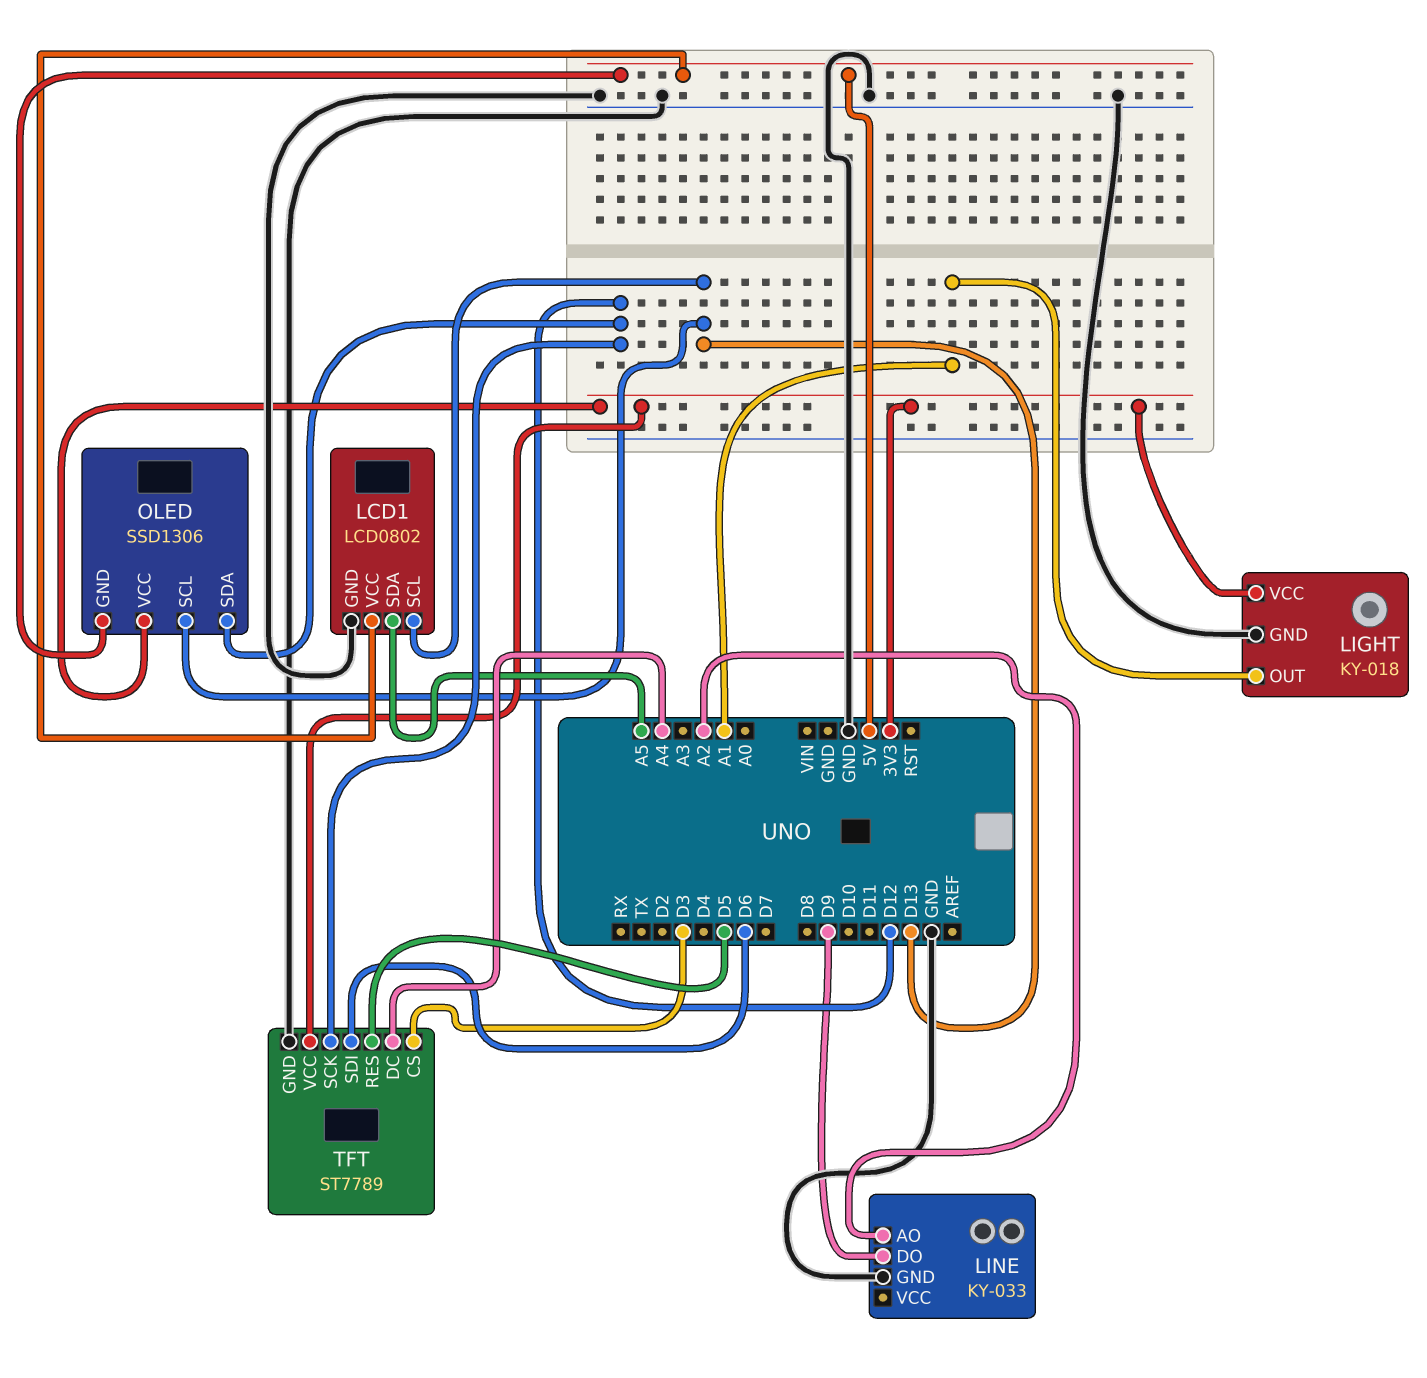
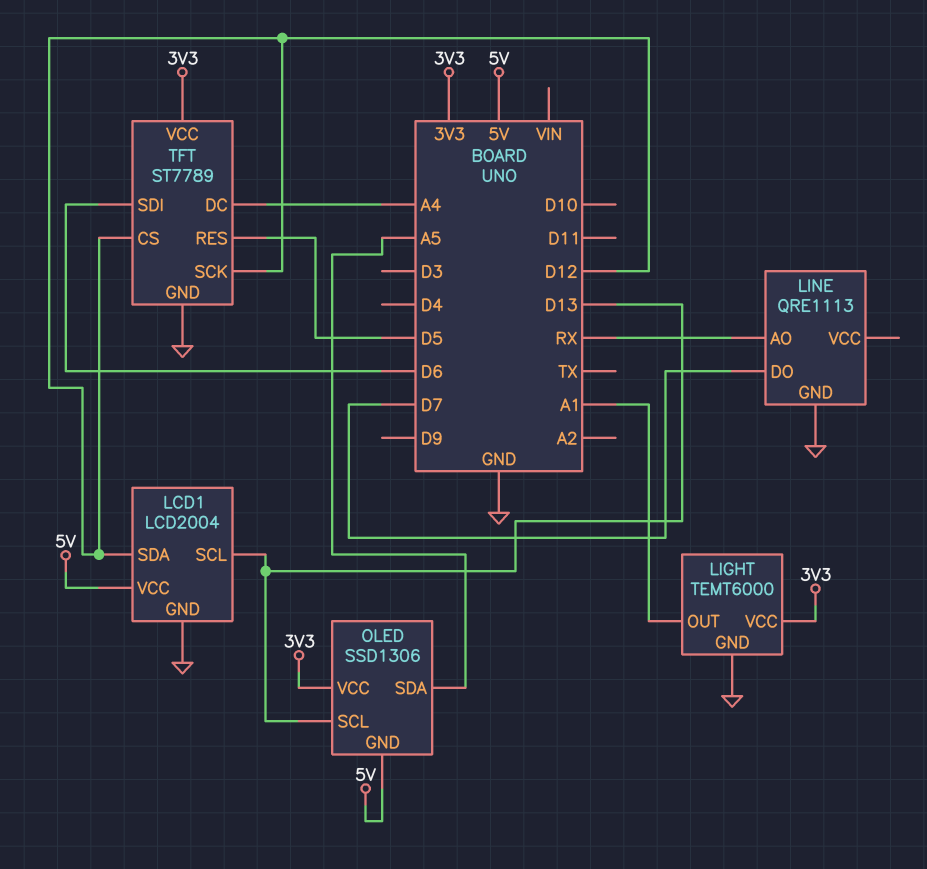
LCD1: LCD0802 -> LCD2004
LCD1 pin SDA: A5 -> D12
LIGHT: KY-018 -> TEMT6000
LINE: KY-033 -> QRE1113
LINE pin AO: A2 -> RX
LINE pin DO: D9 -> D7
OLED pin SDA: D12 -> A5
TFT pin CS: D3 -> D12

